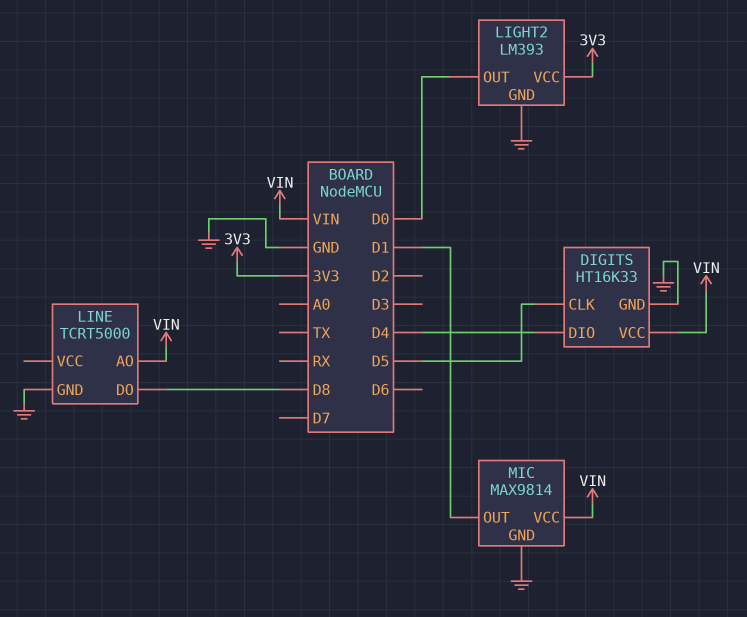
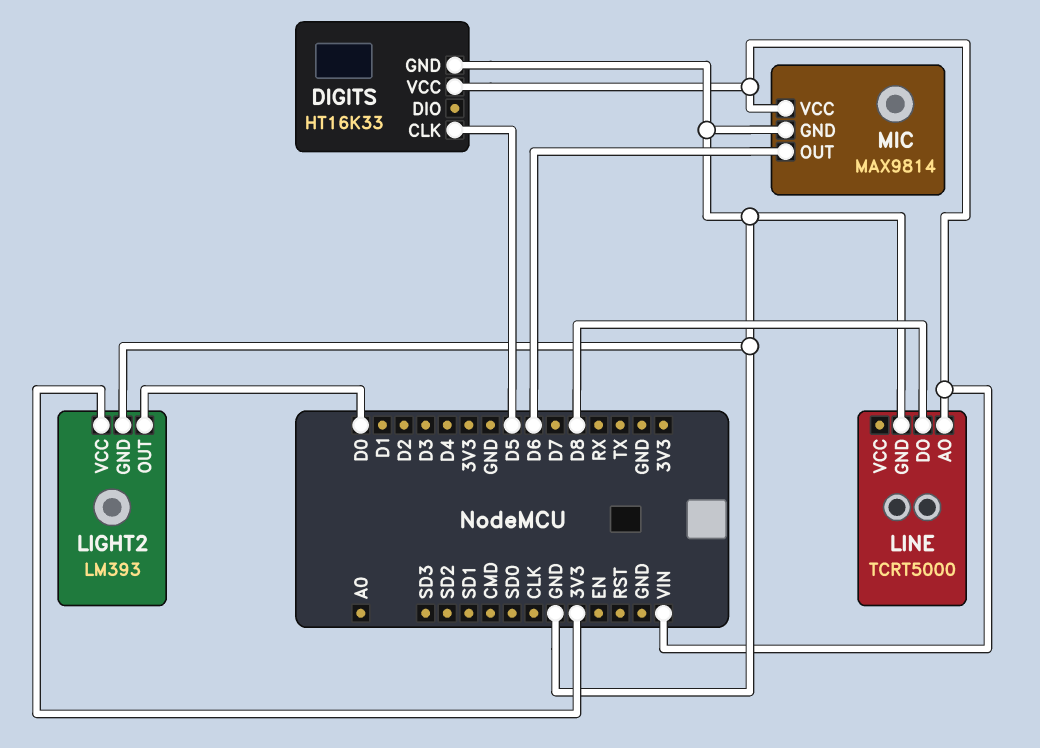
DIGITS pin DIO: D4 -> none
MIC pin OUT: D1 -> D6

